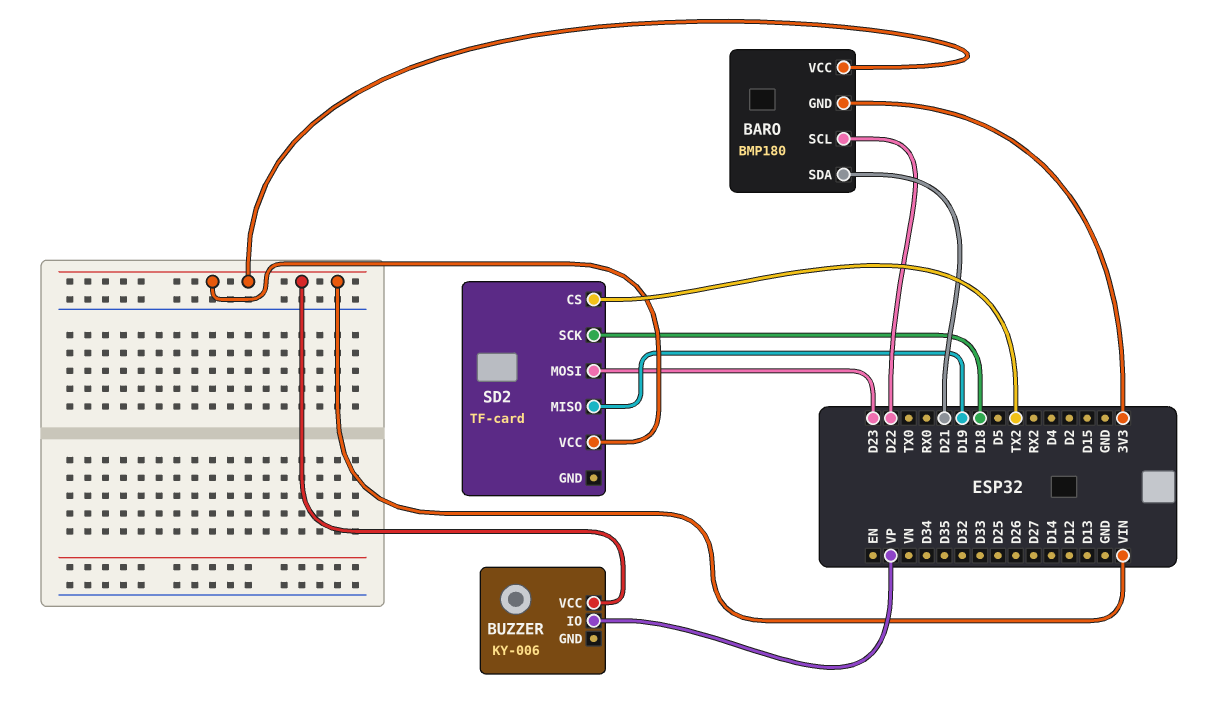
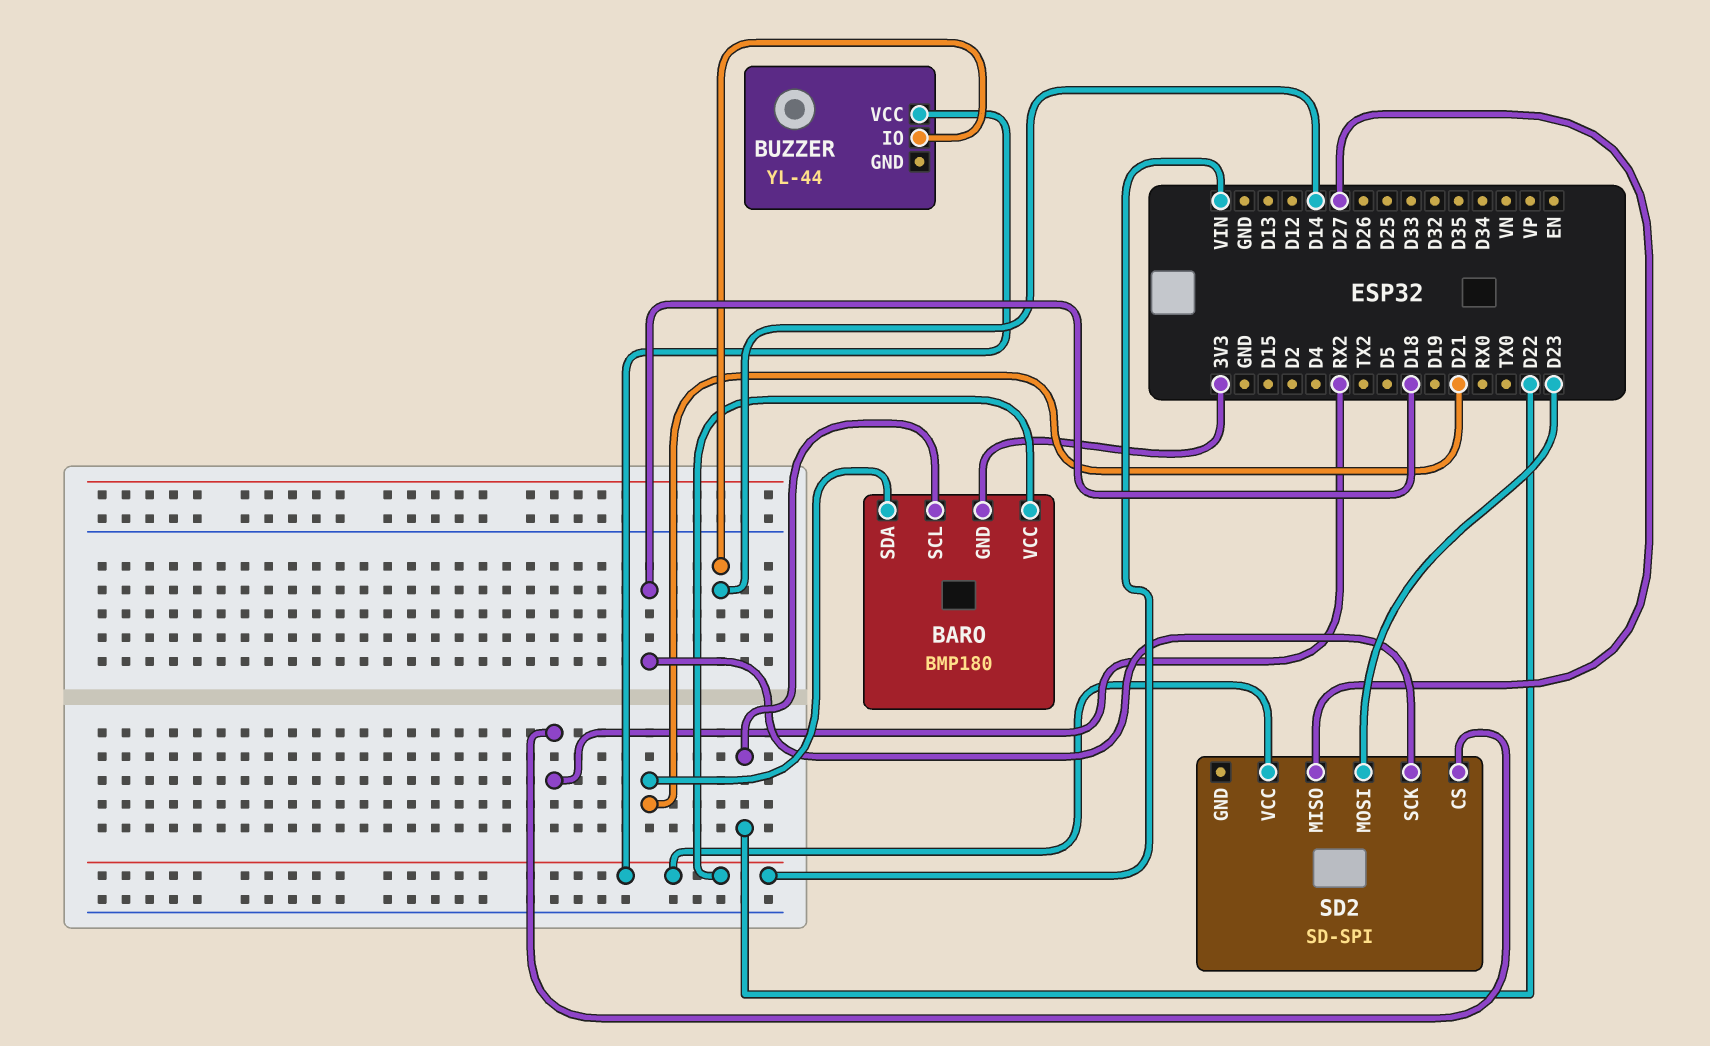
BUZZER: KY-006 -> YL-44
BUZZER pin IO: VP -> D14
SD2: TF-card -> SD-SPI
SD2 pin CS: TX2 -> RX2
SD2 pin MISO: D19 -> D27

